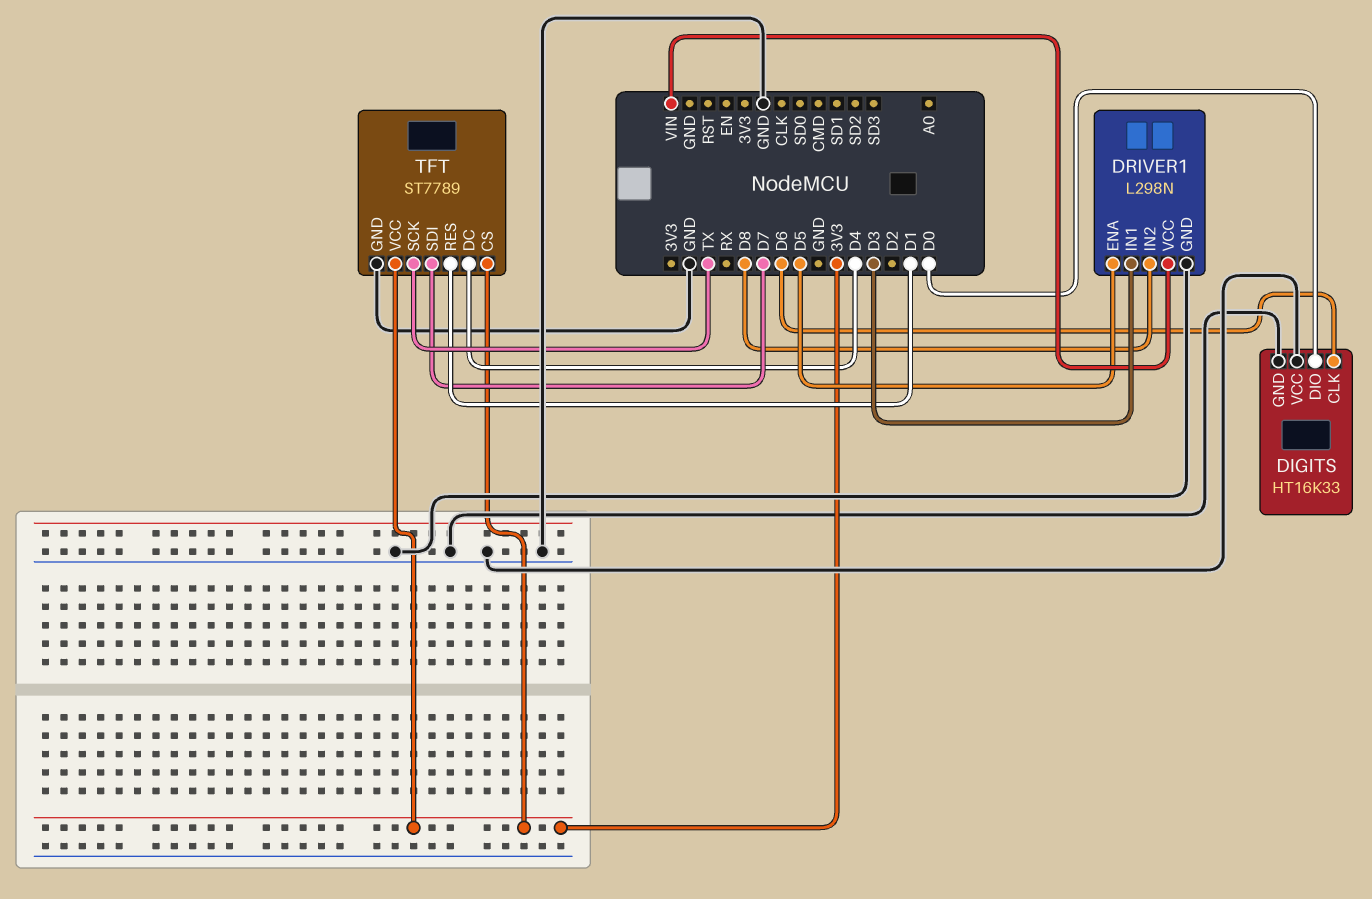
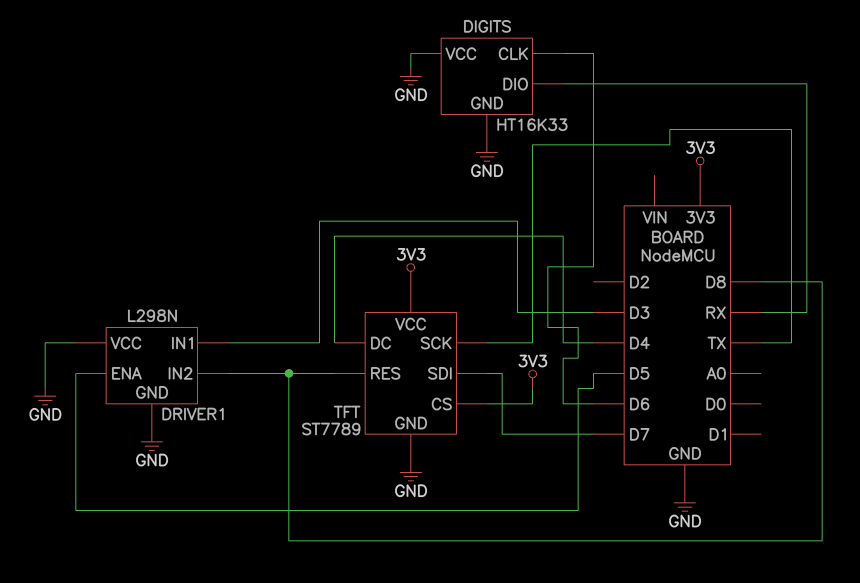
DIGITS pin DIO: D0 -> RX
DRIVER1 pin VCC: VIN -> GND
TFT pin RES: D1 -> D8

